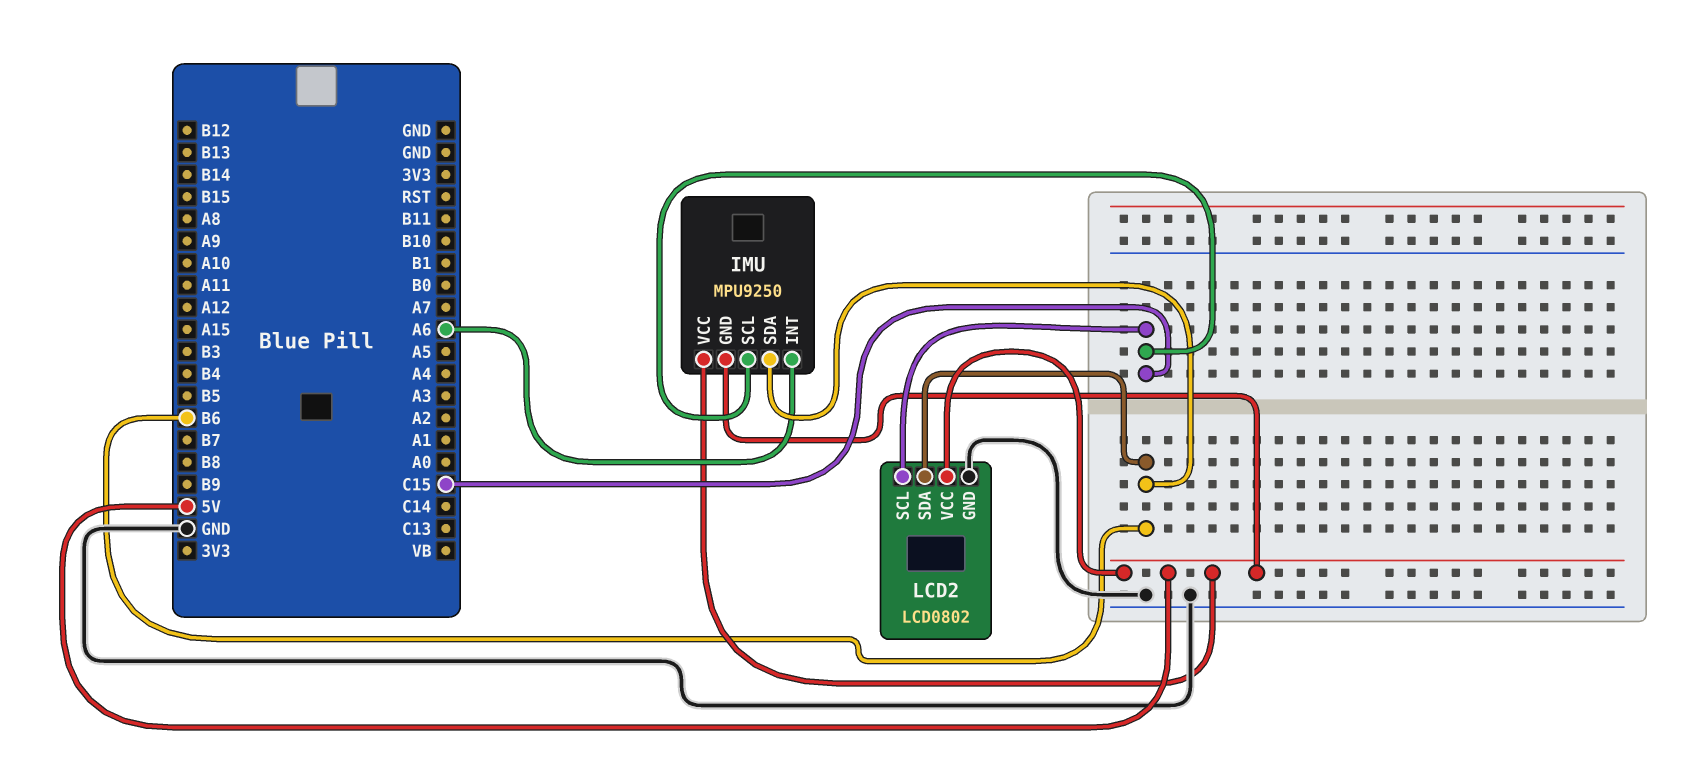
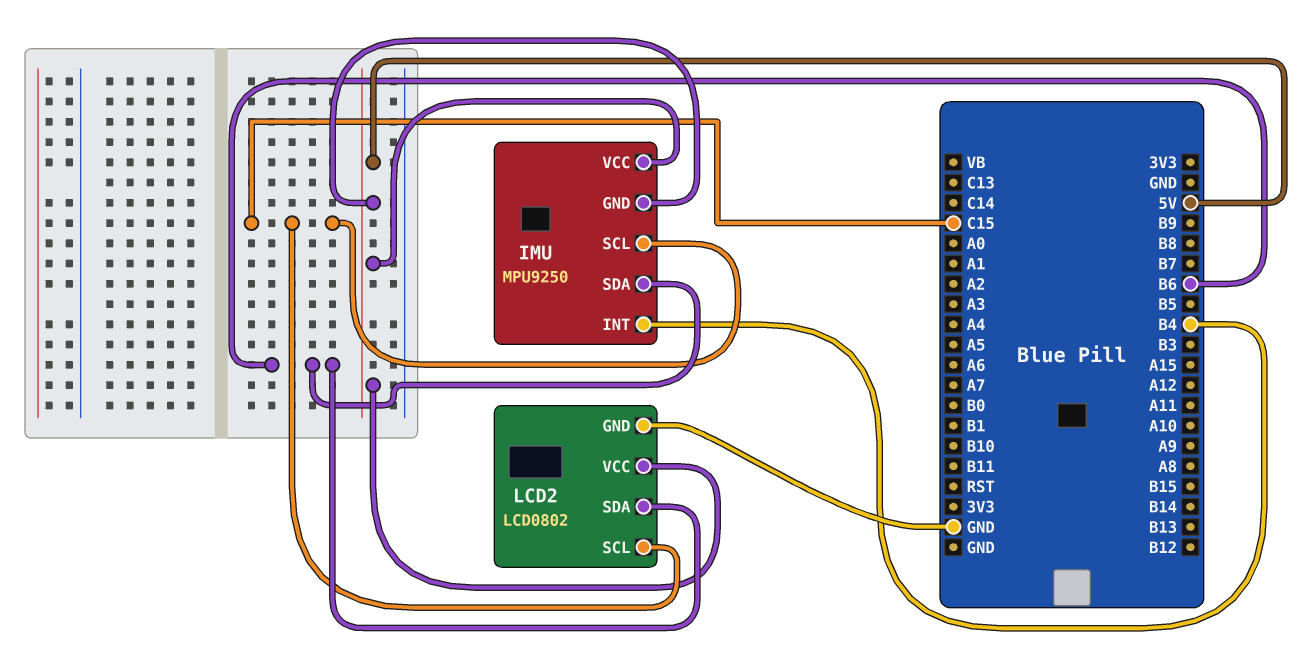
IMU pin INT: A6 -> B4

